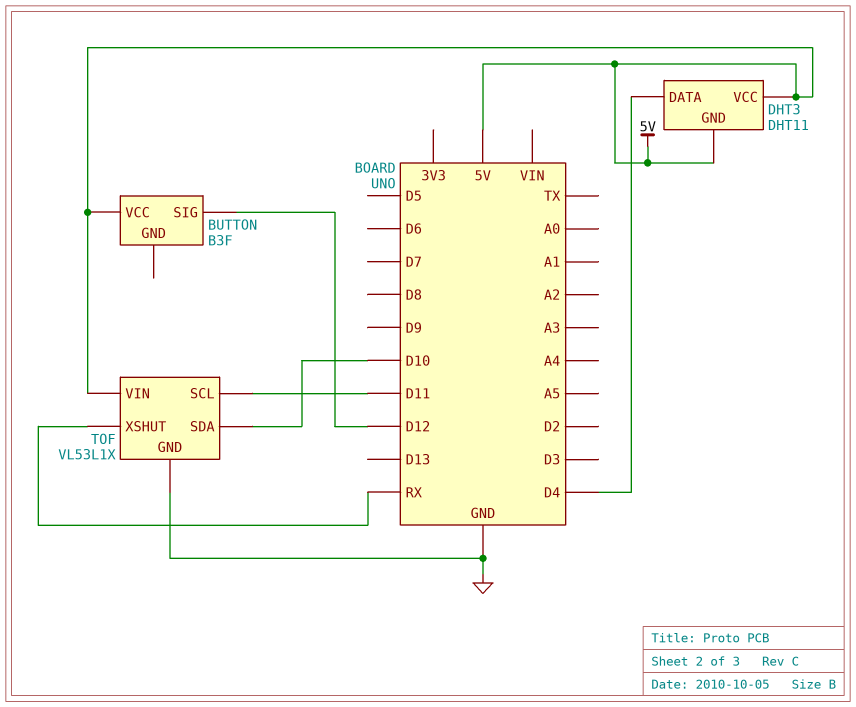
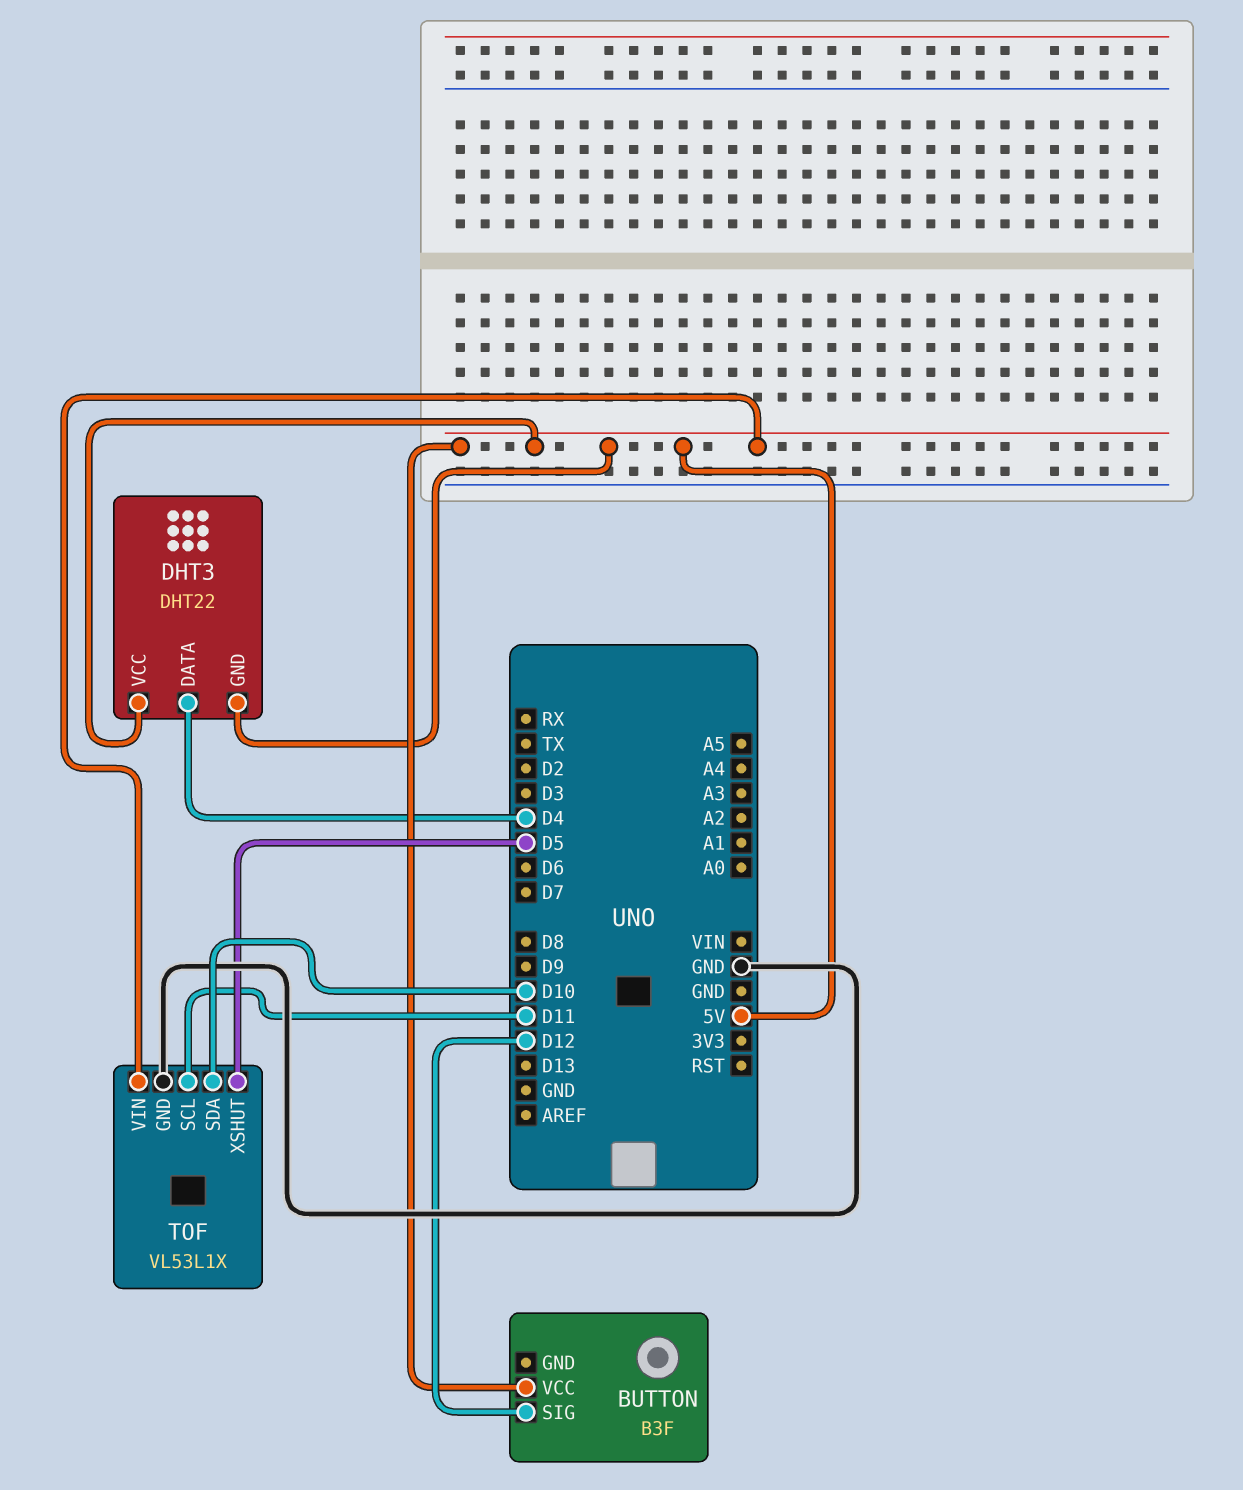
DHT3: DHT11 -> DHT22
TOF pin XSHUT: RX -> D5

